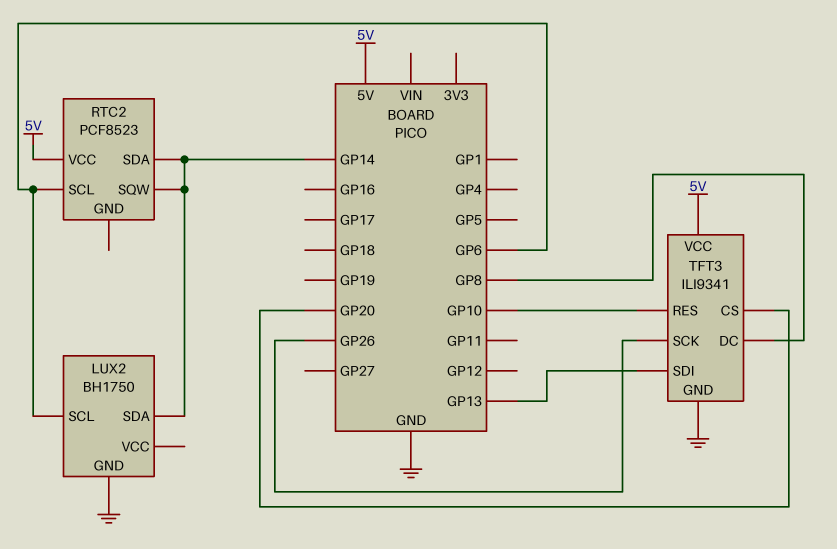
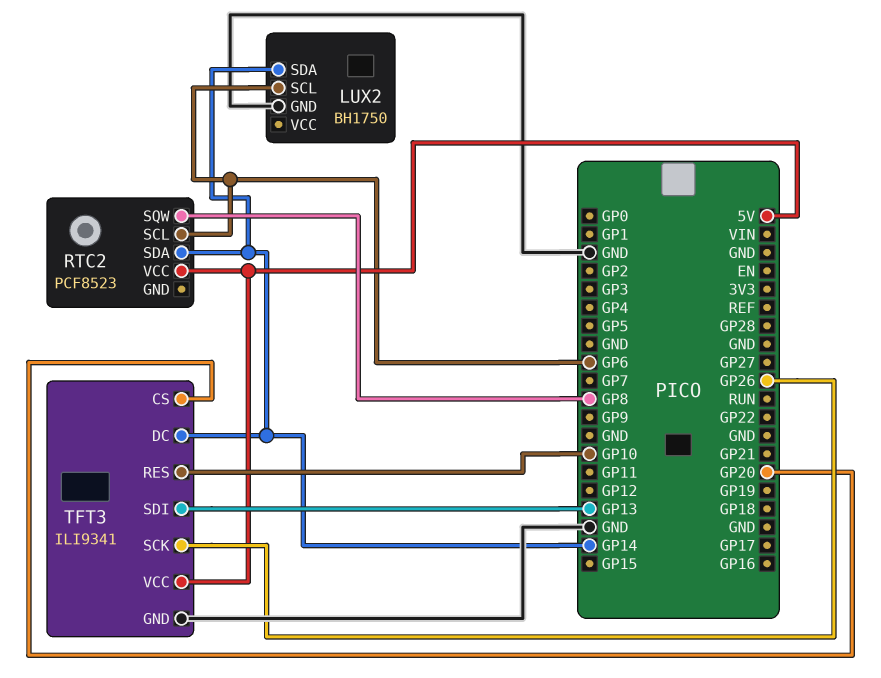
RTC2 pin SQW: GP14 -> GP8
TFT3 pin DC: GP8 -> GP14

